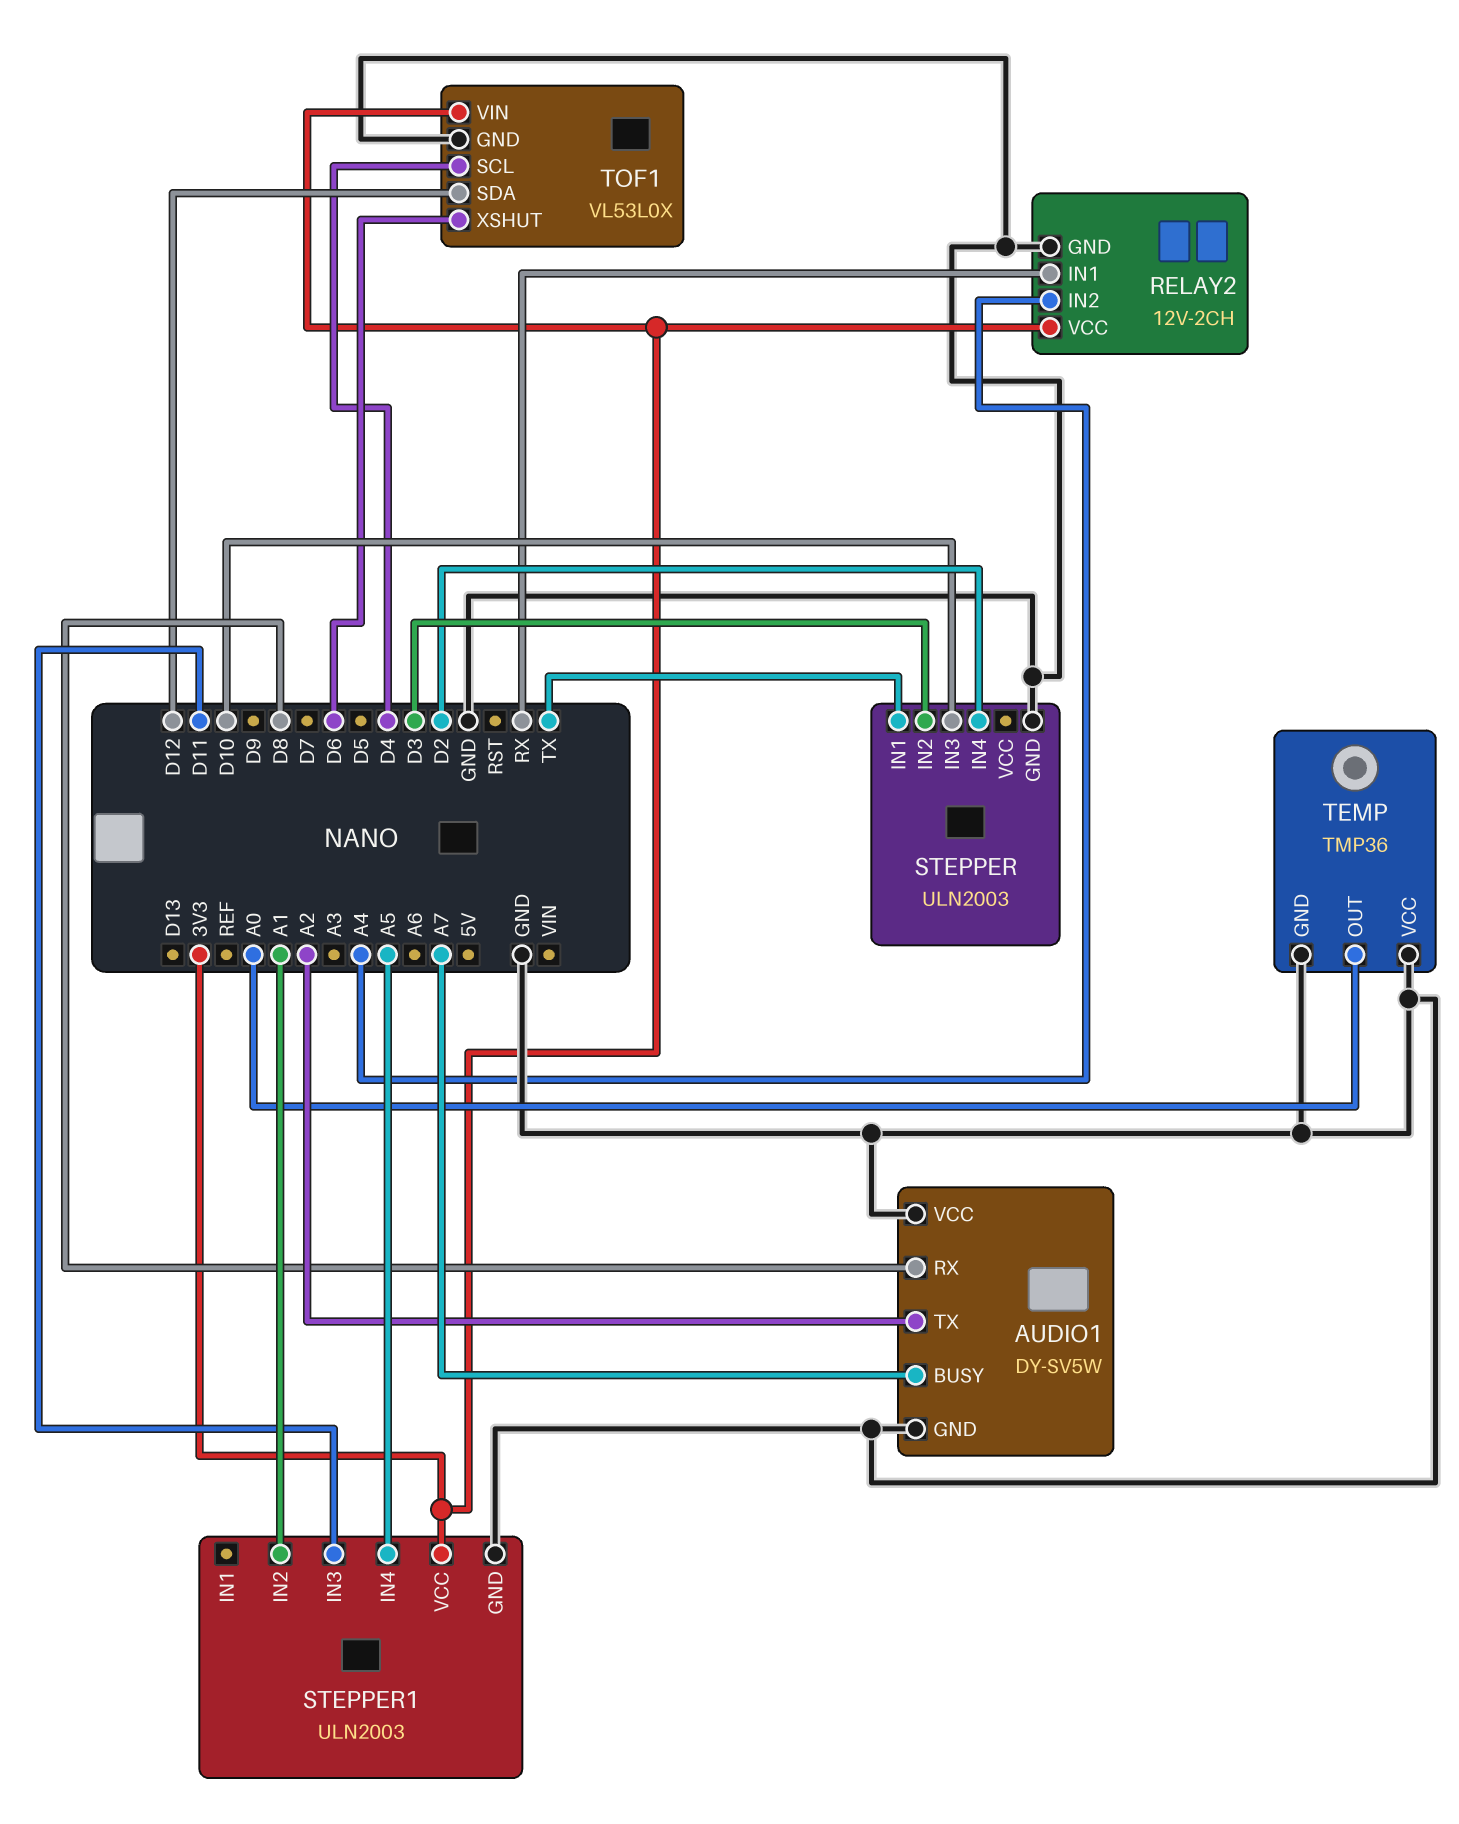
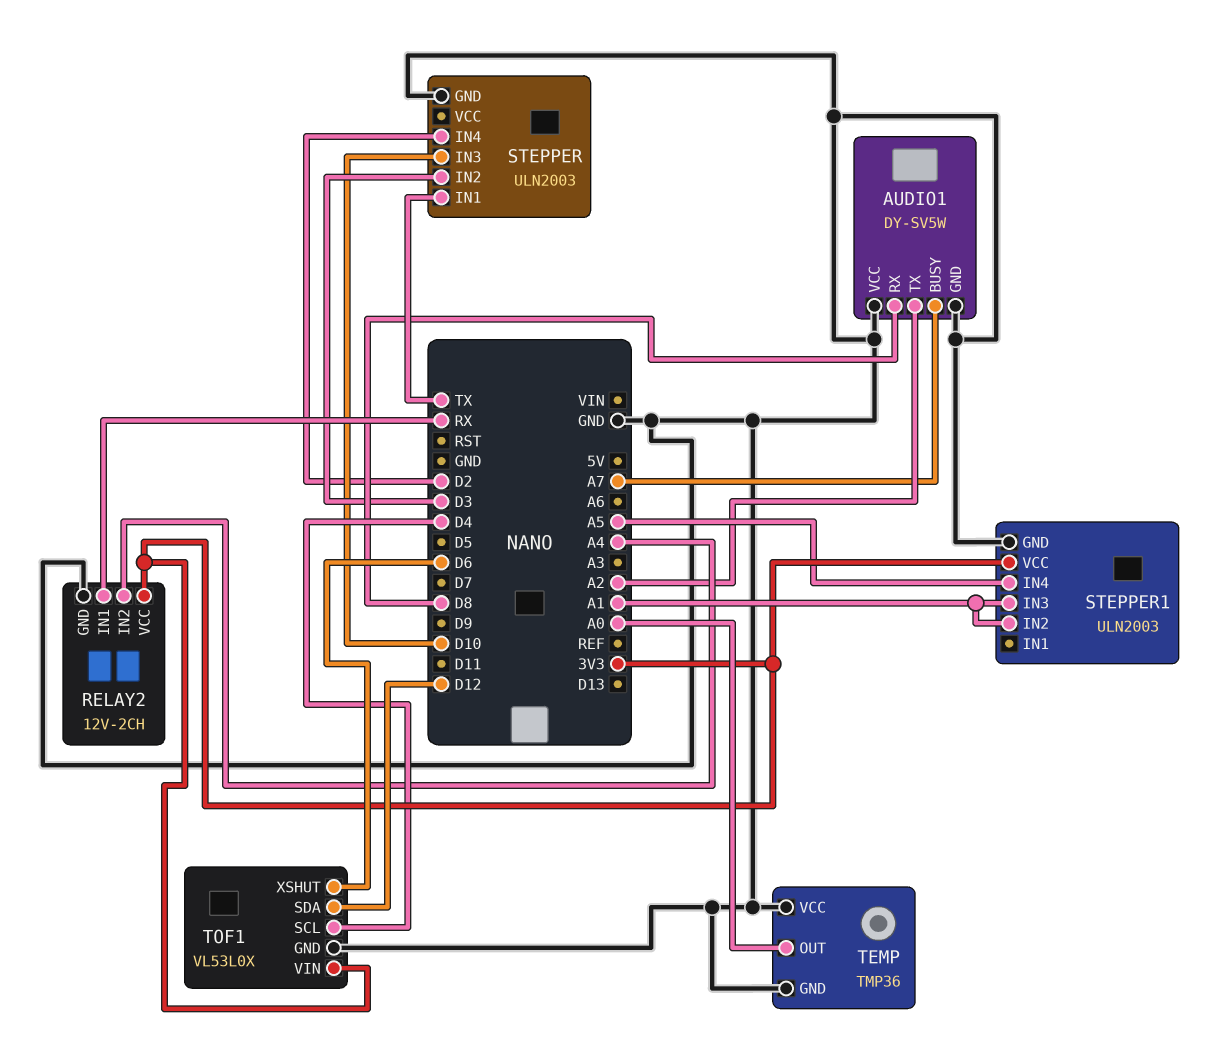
STEPPER1 pin IN3: D11 -> A1

